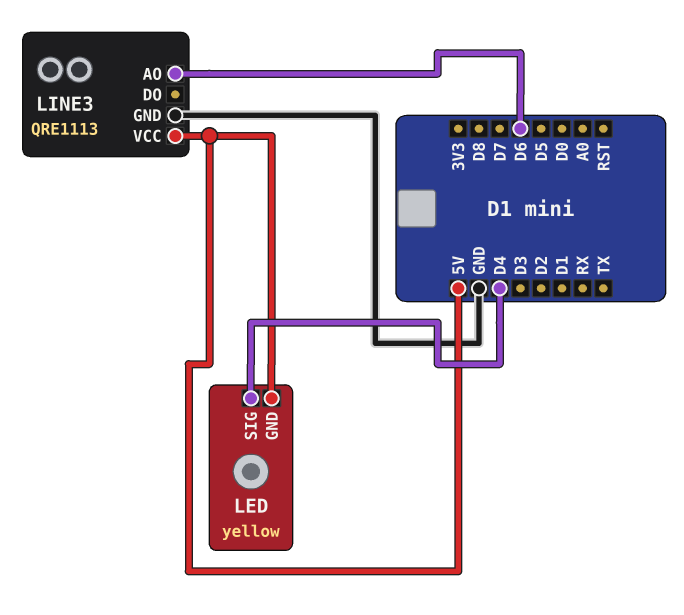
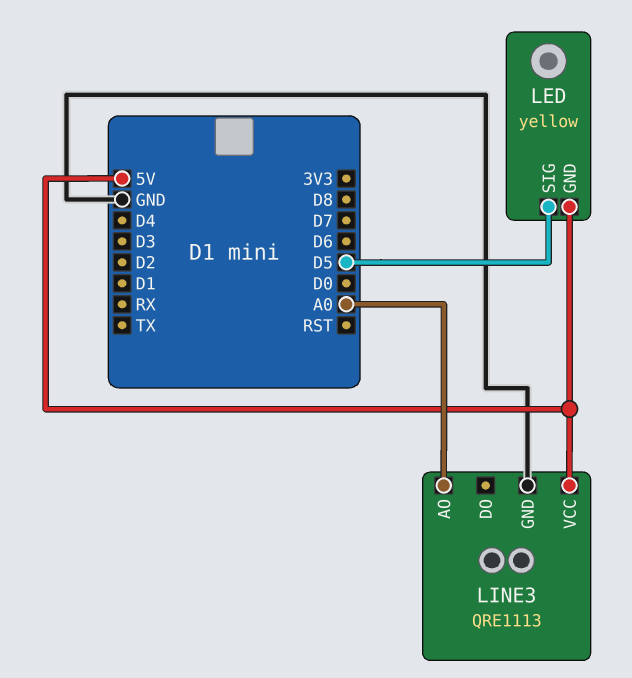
LED pin SIG: D4 -> D5
LINE3 pin AO: D6 -> A0

